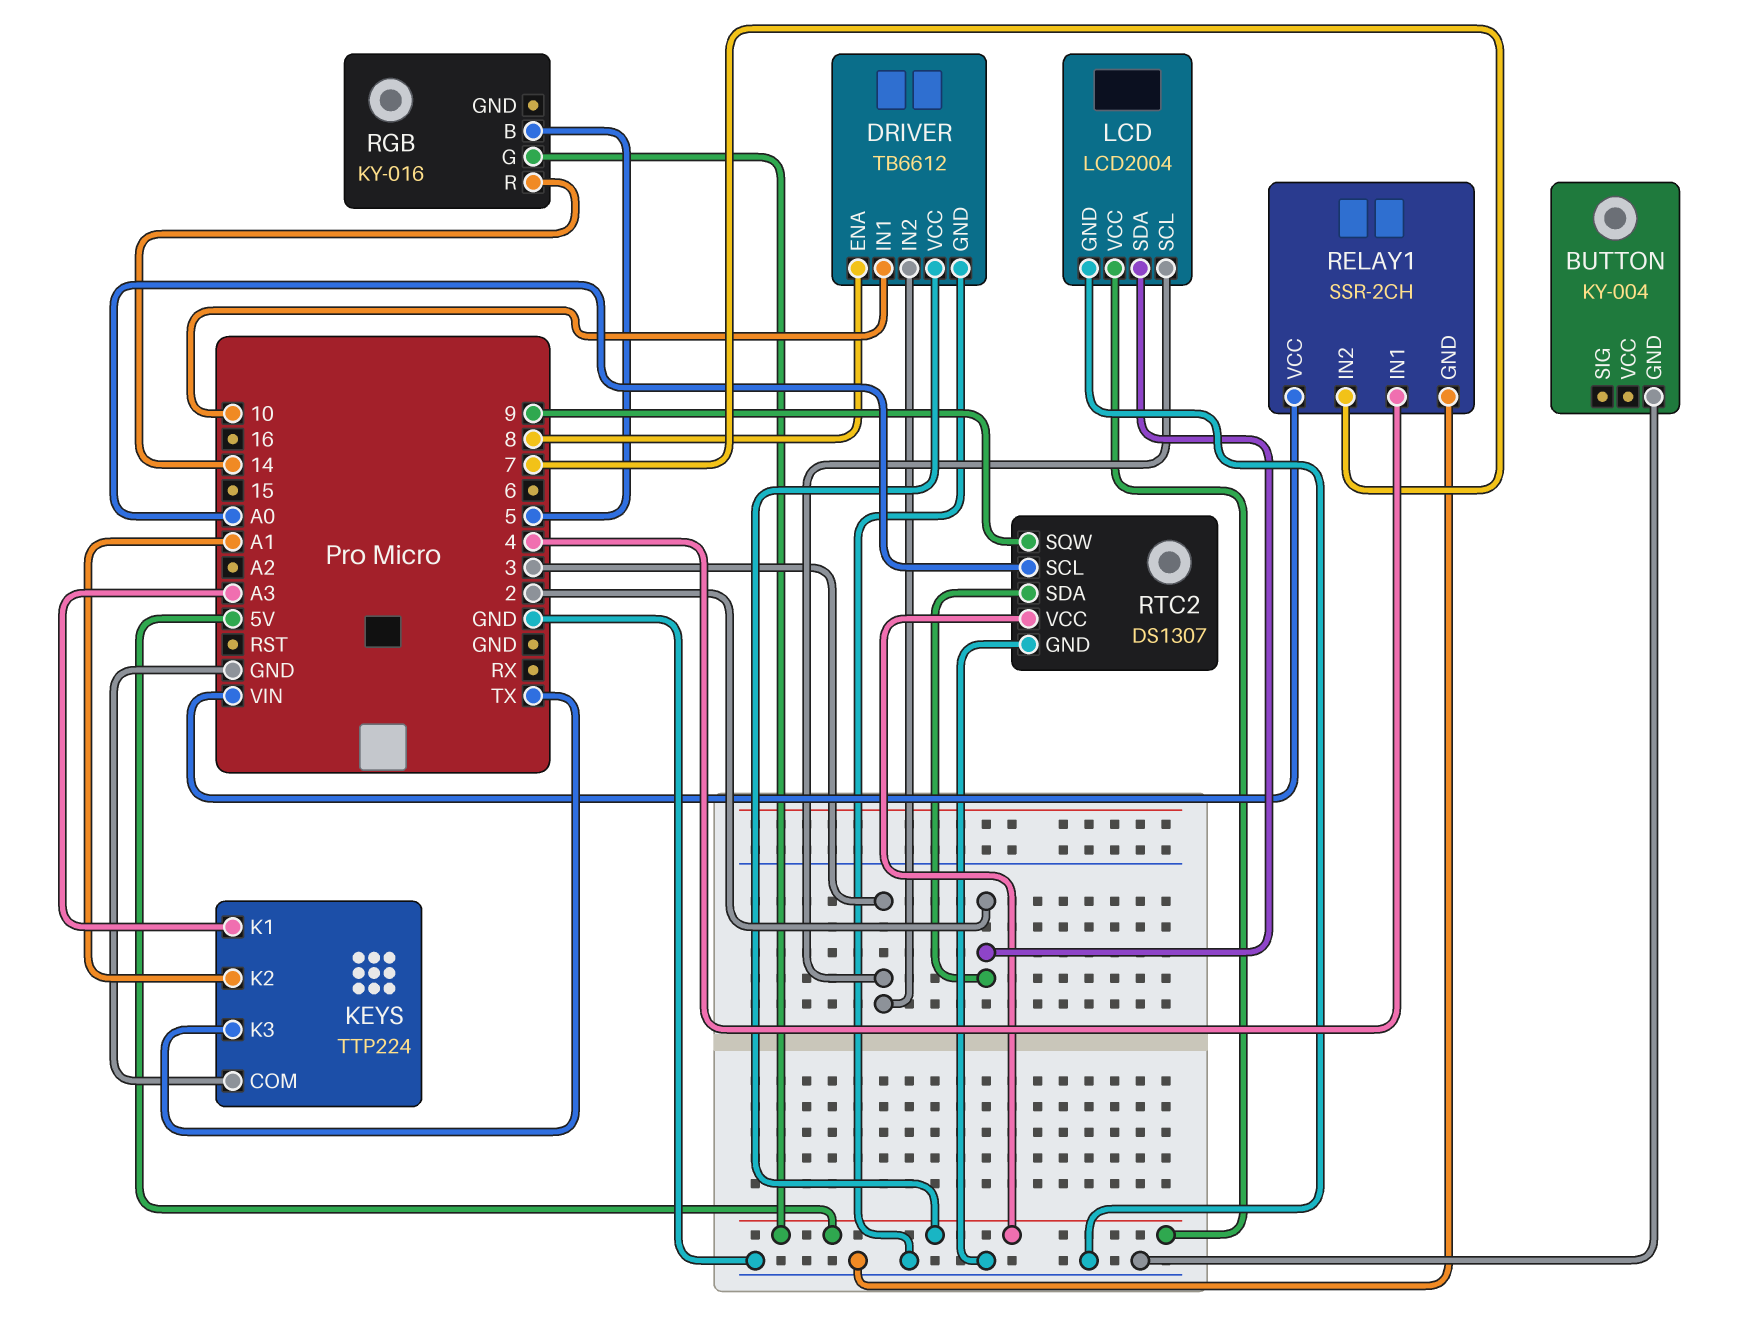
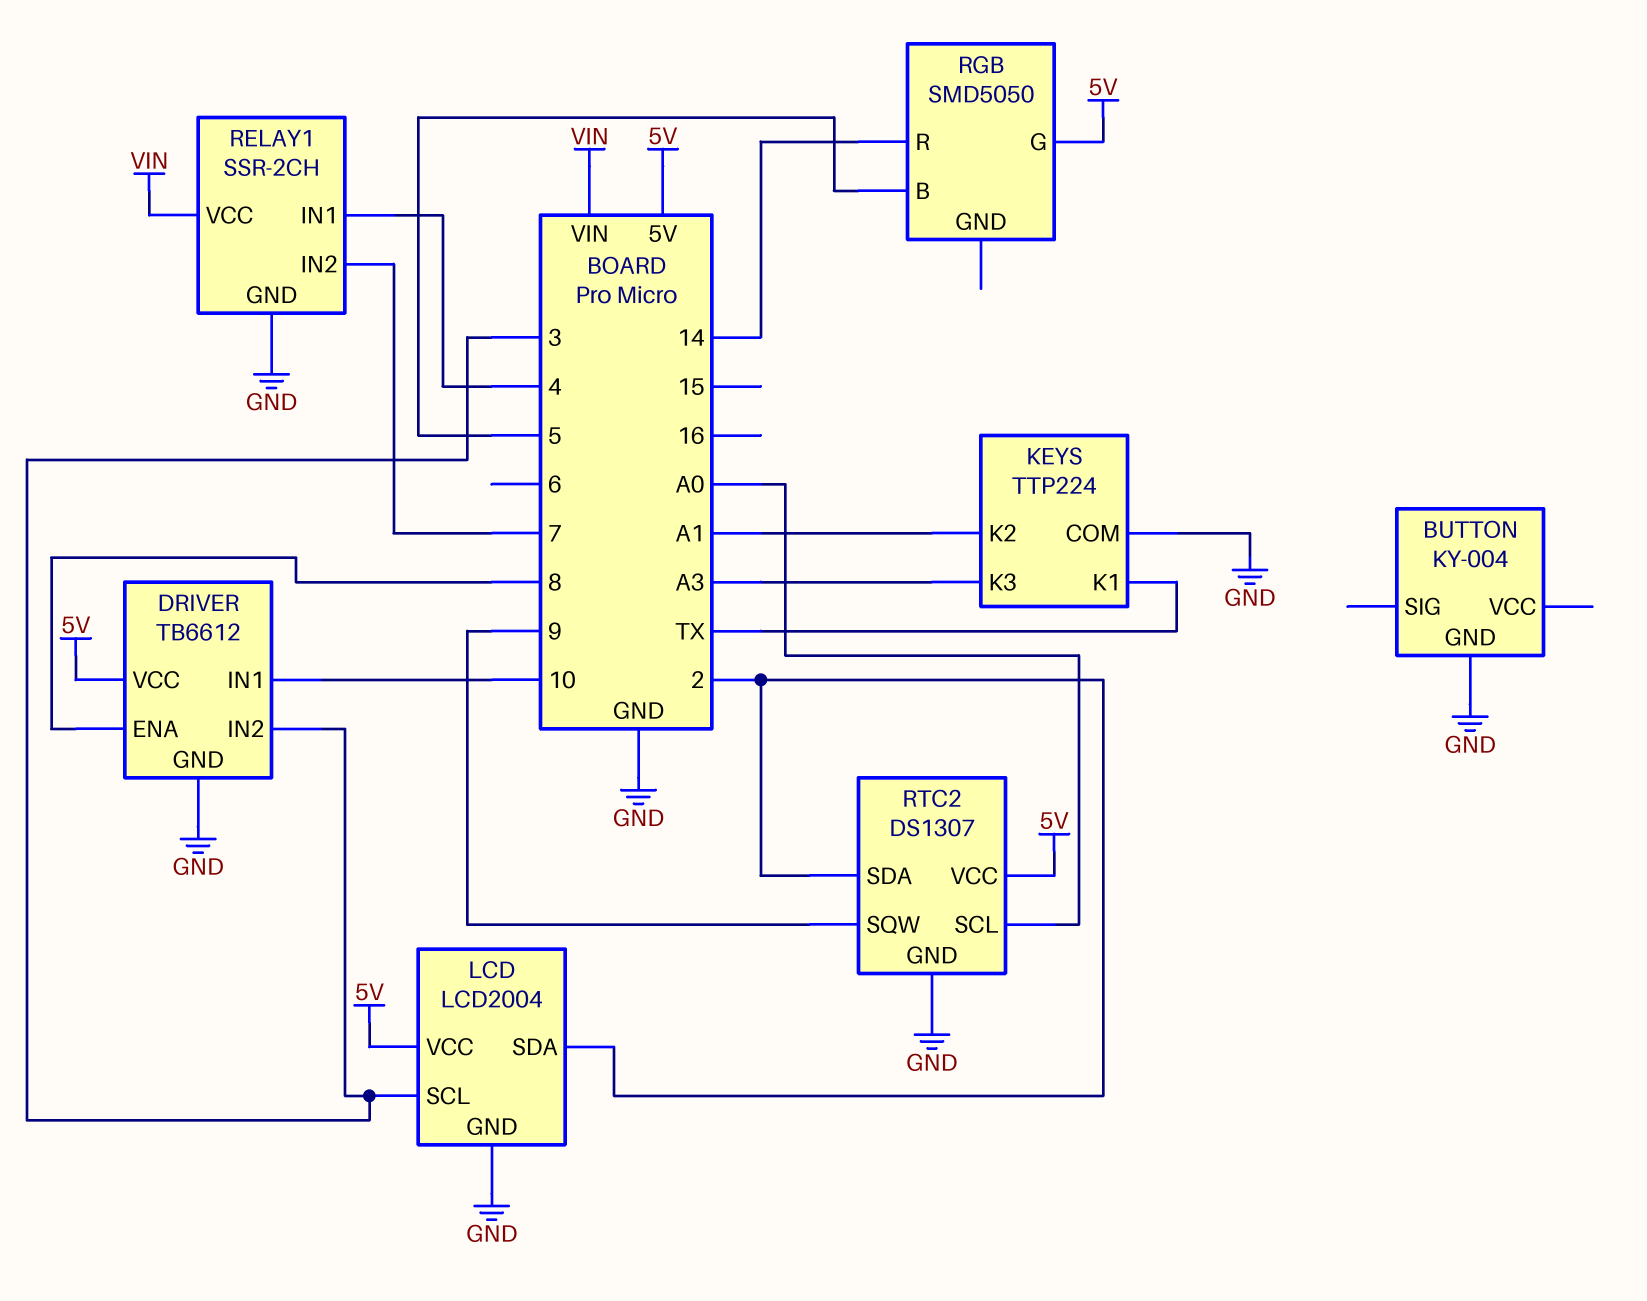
KEYS pin K1: A3 -> TX
KEYS pin K3: TX -> A3
RGB: KY-016 -> SMD5050

